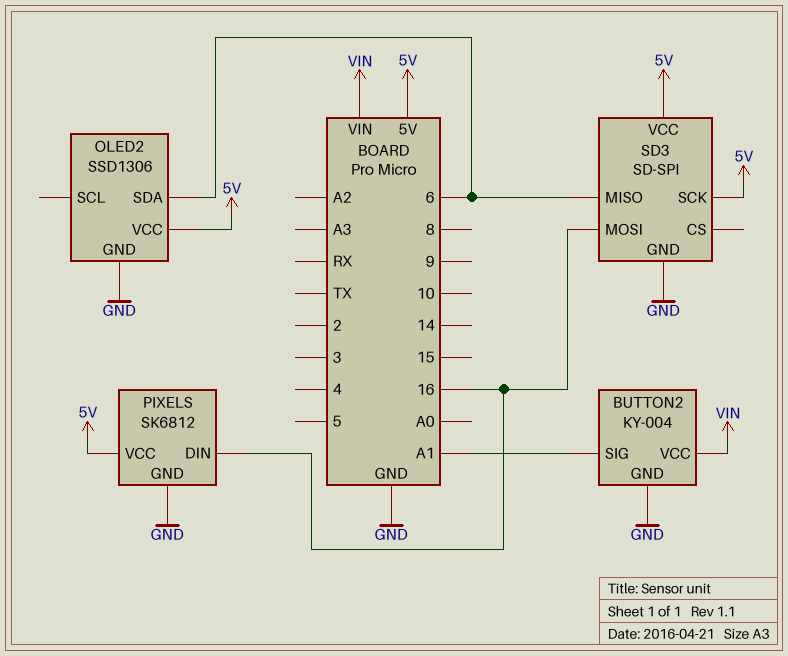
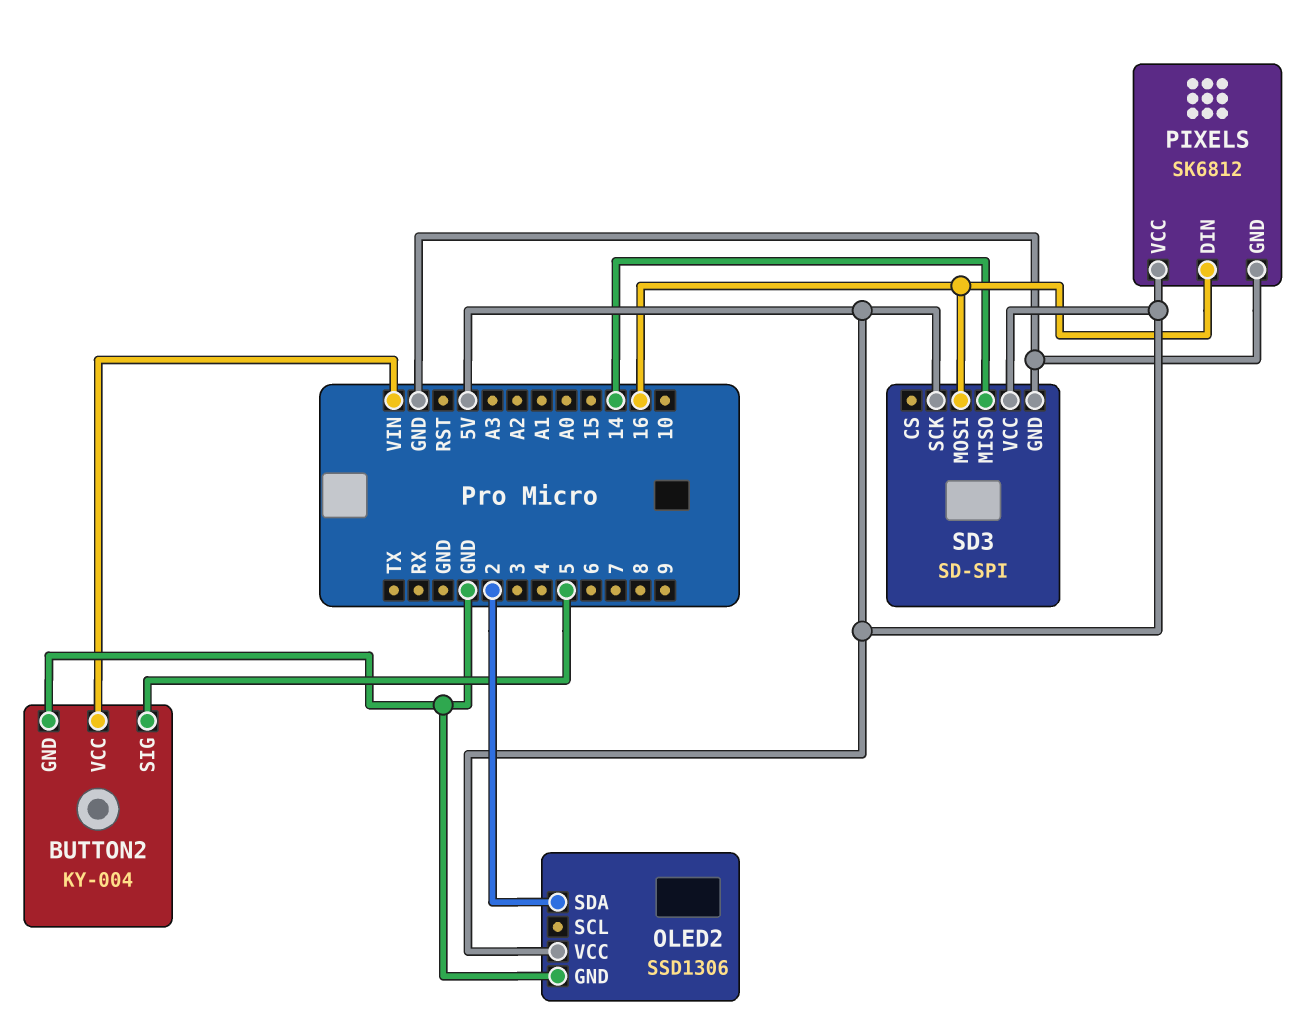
BUTTON2 pin SIG: A1 -> 5
OLED2 pin SDA: 6 -> 2
SD3 pin MISO: 6 -> 14

